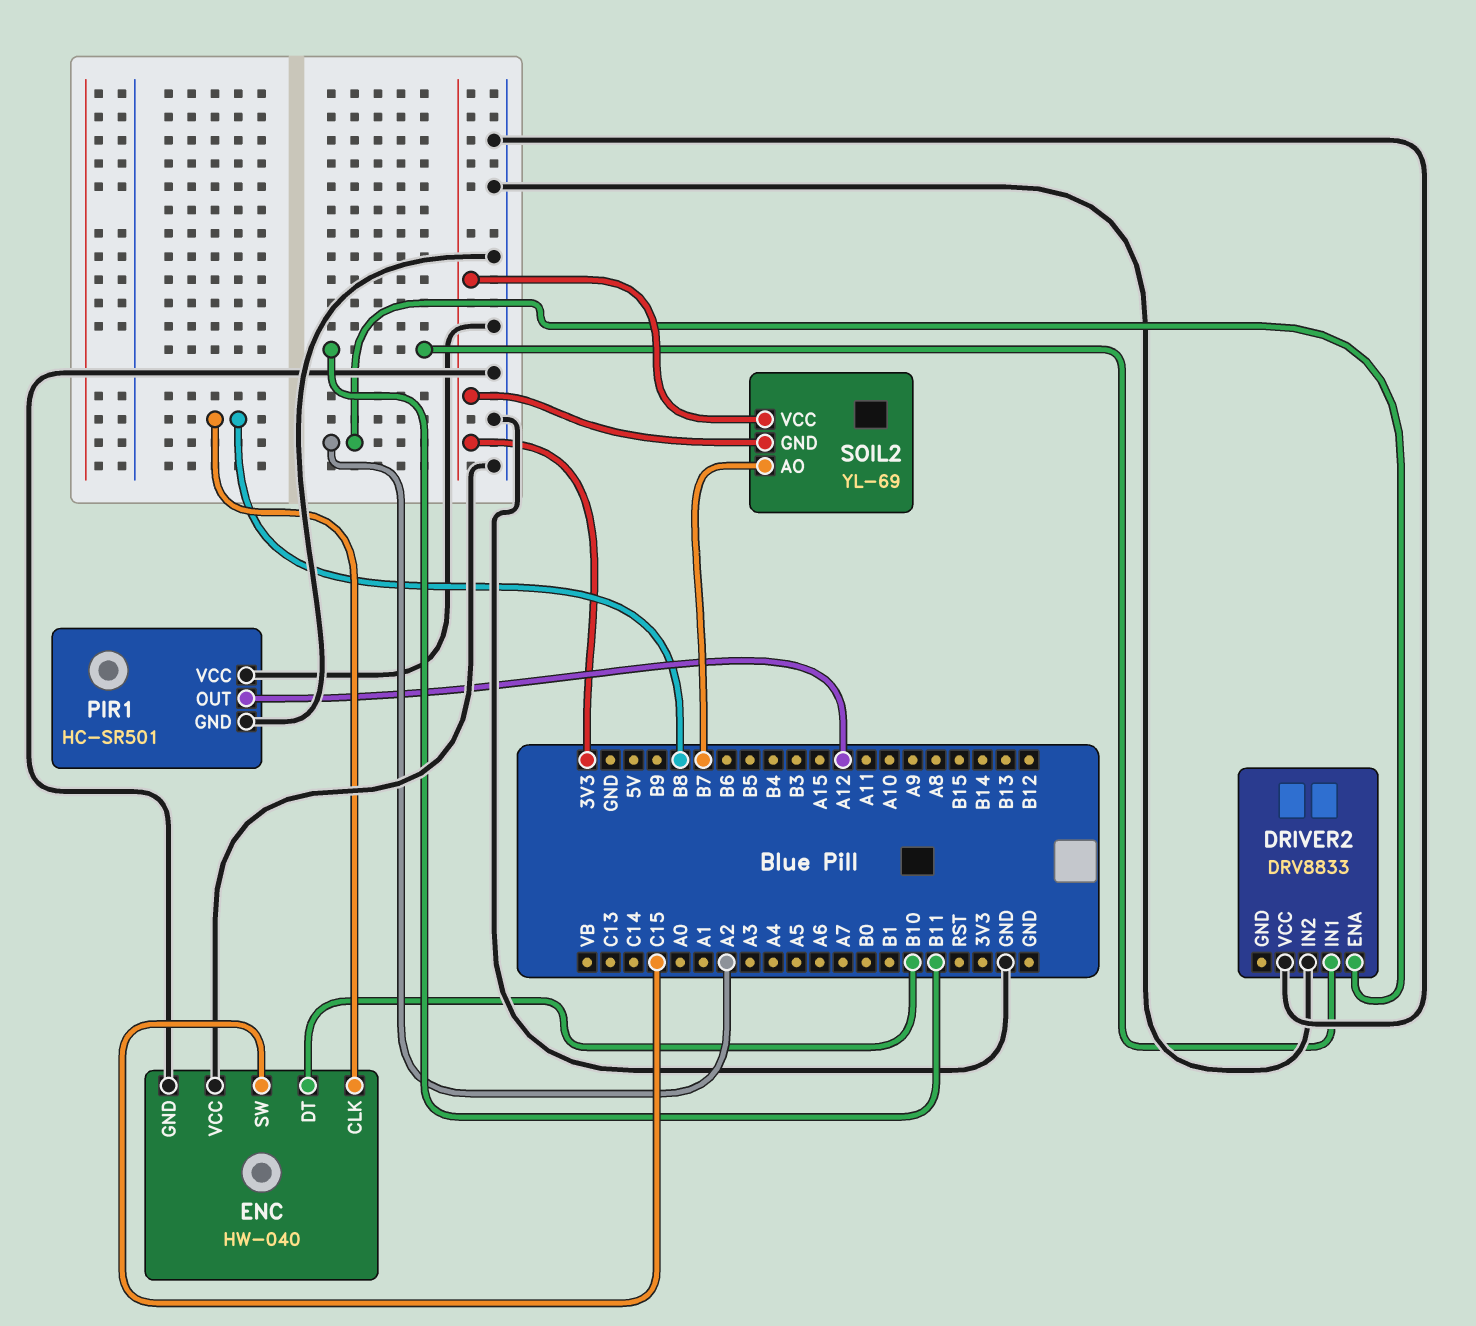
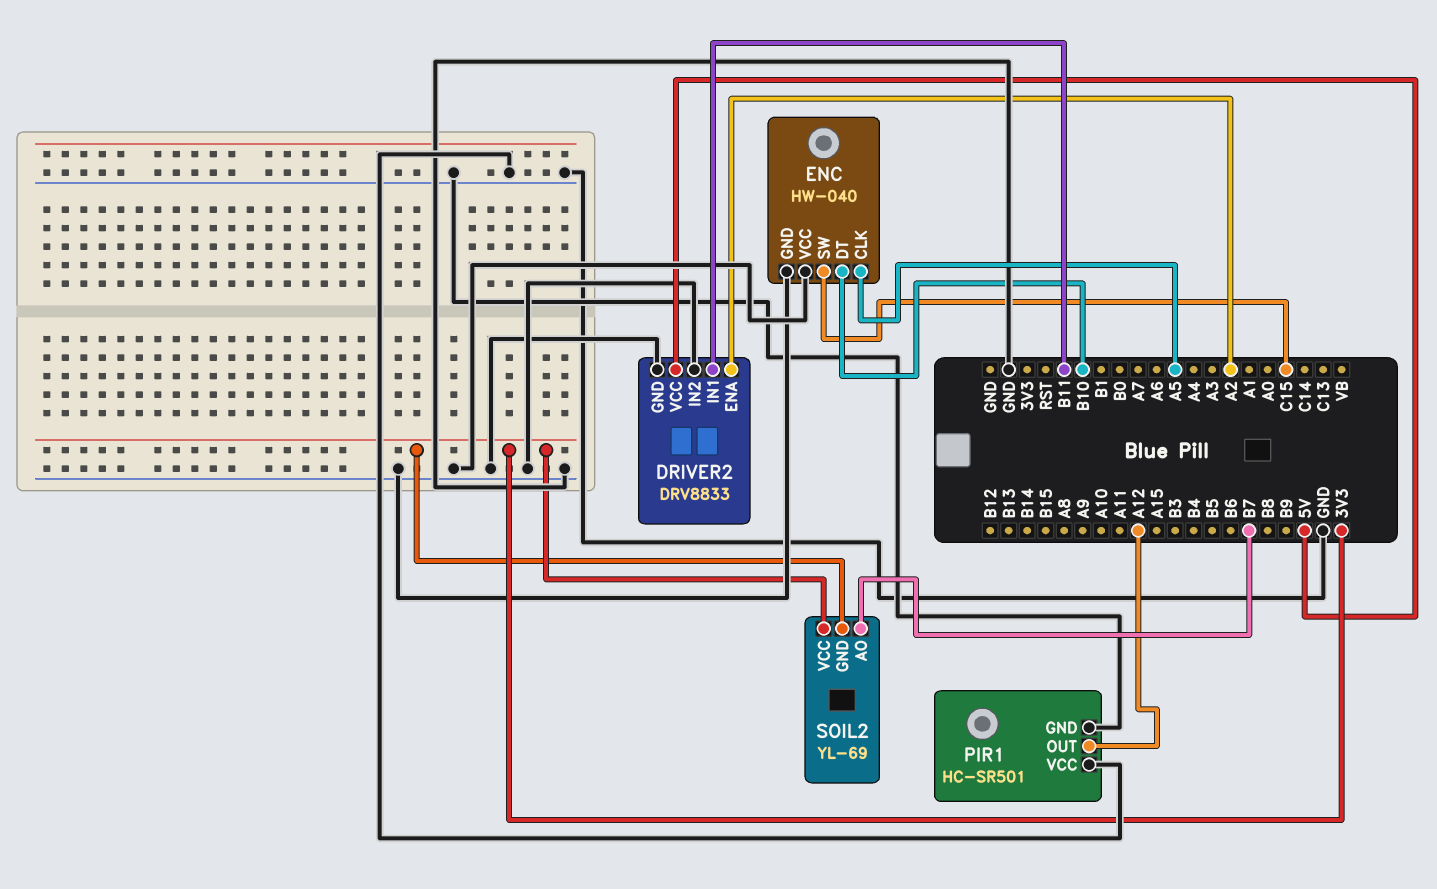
DRIVER2 pin GND: none -> GND
DRIVER2 pin VCC: GND -> 5V
ENC pin CLK: B8 -> A5

